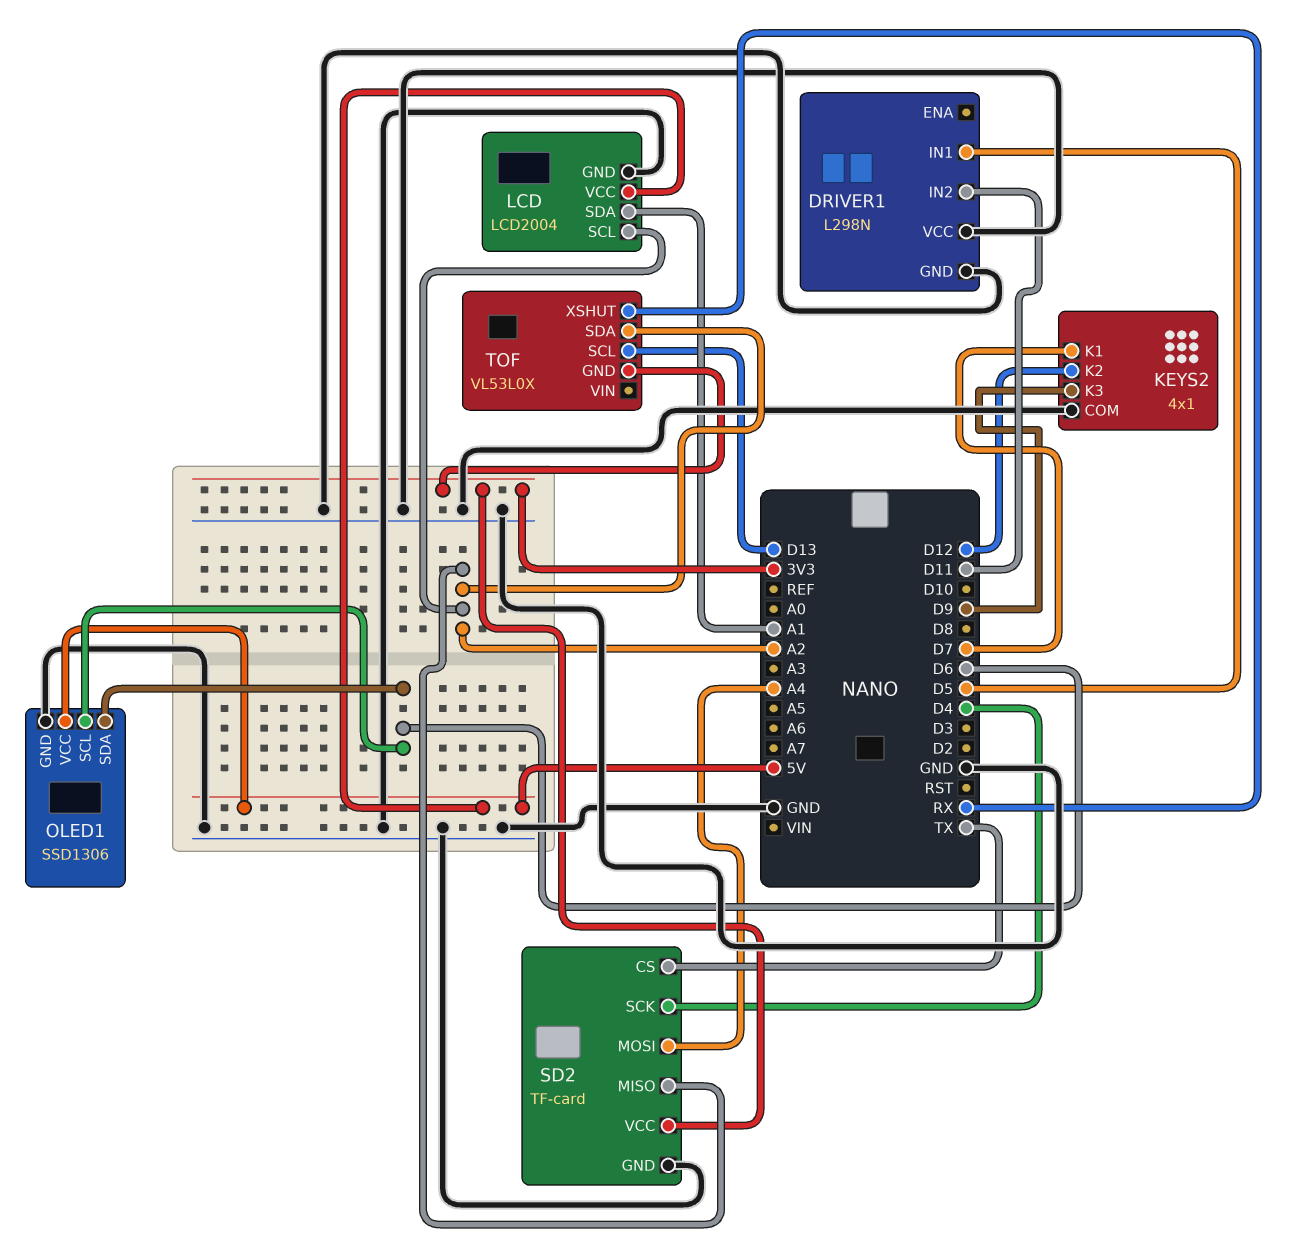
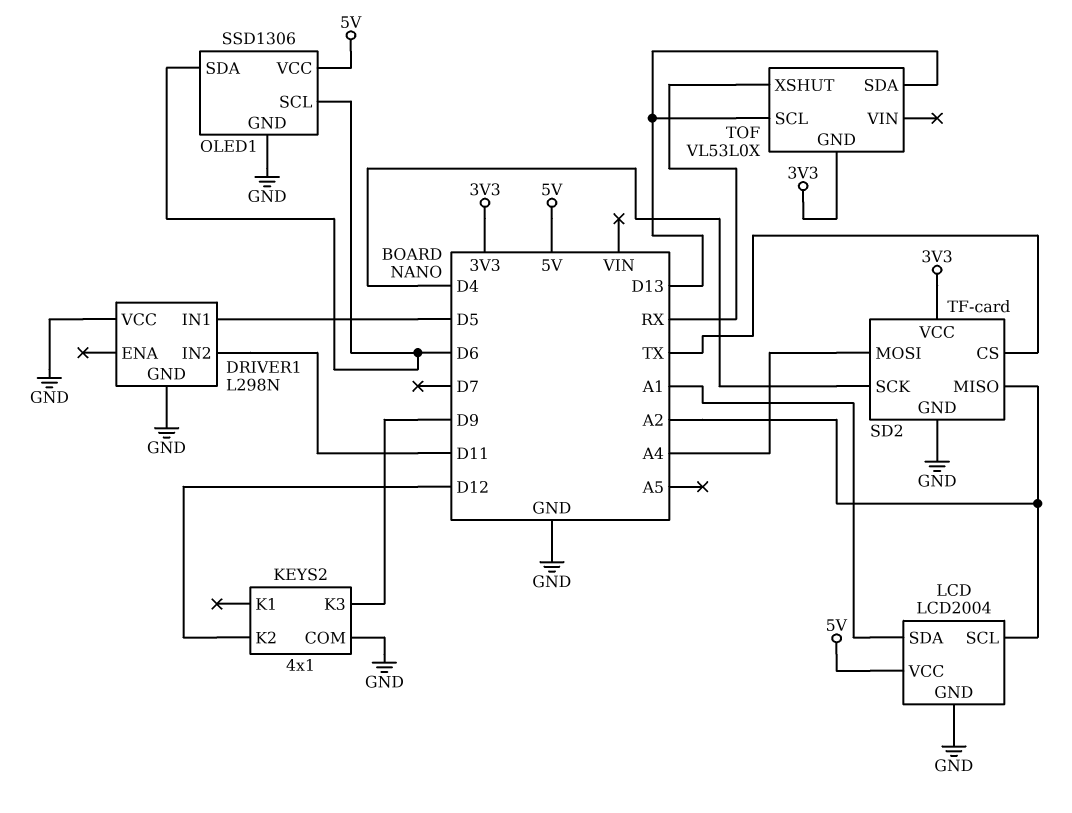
KEYS2 pin K1: D7 -> none
TOF pin SDA: A2 -> D13

